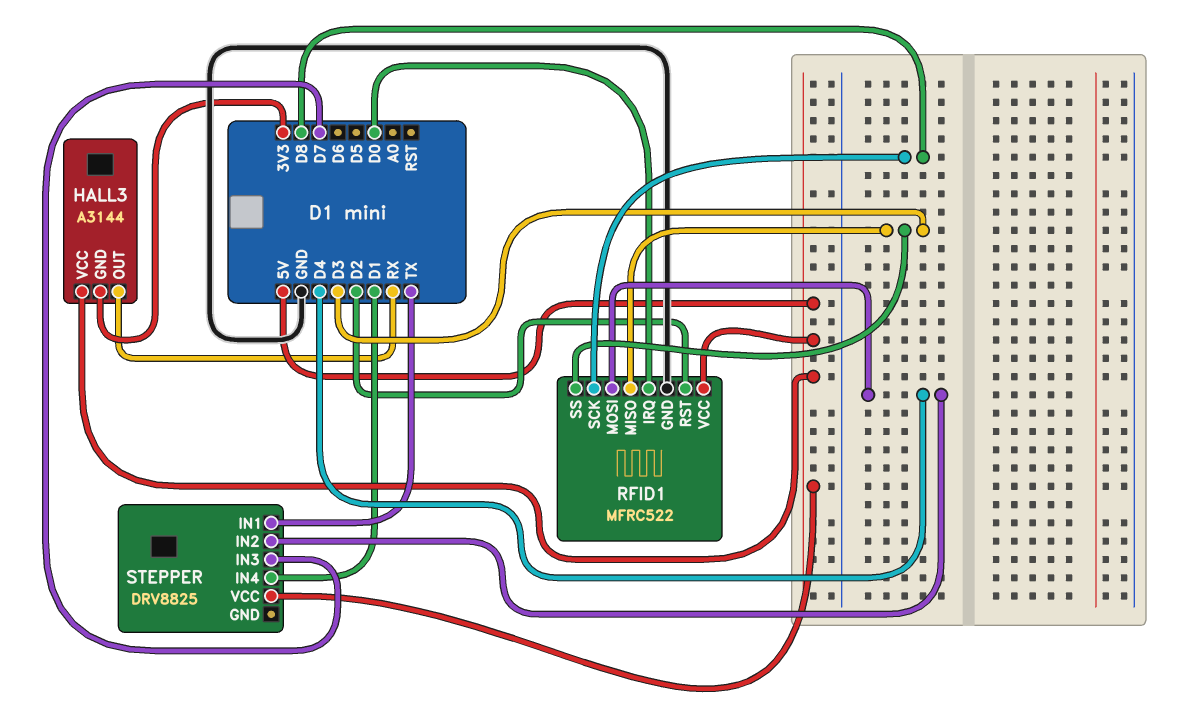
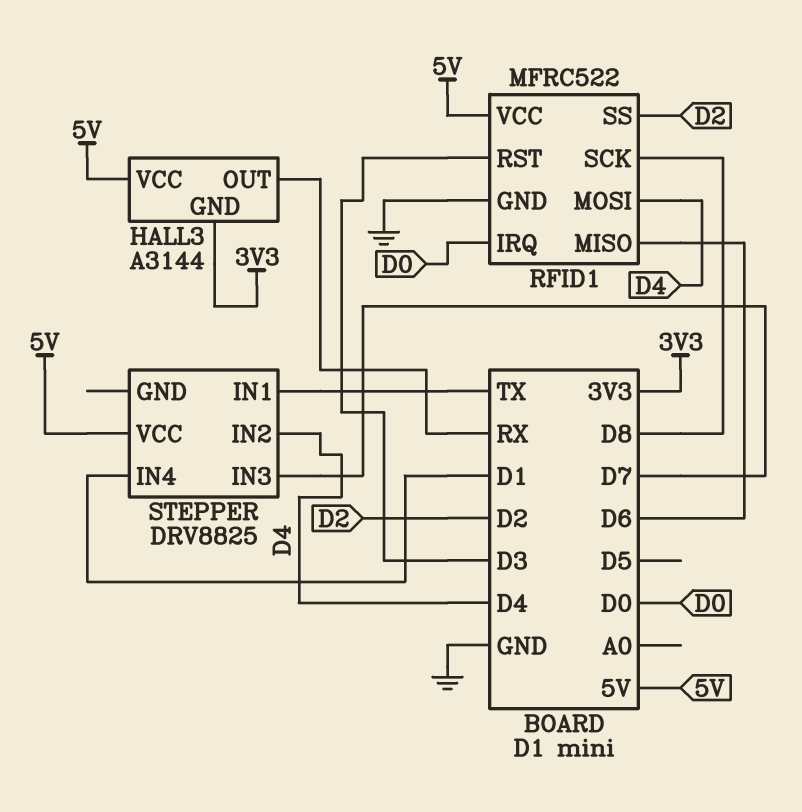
RFID1 pin MISO: D3 -> D6
RFID1 pin RST: D2 -> D3
RFID1 pin SS: D3 -> D2

